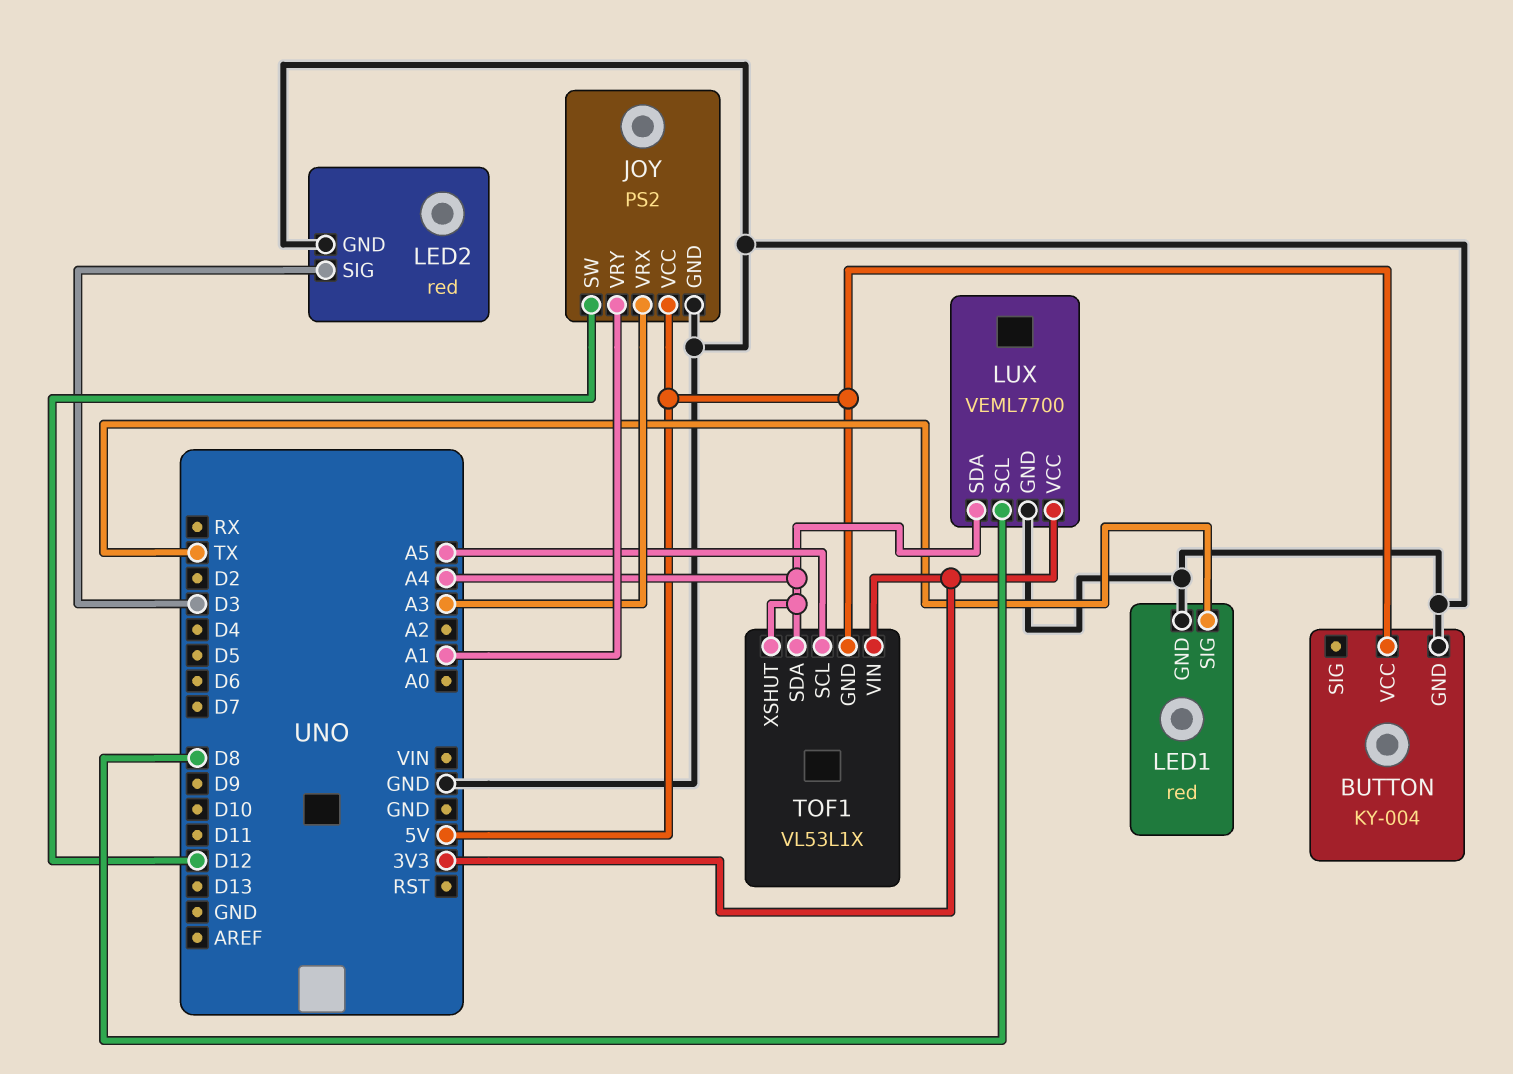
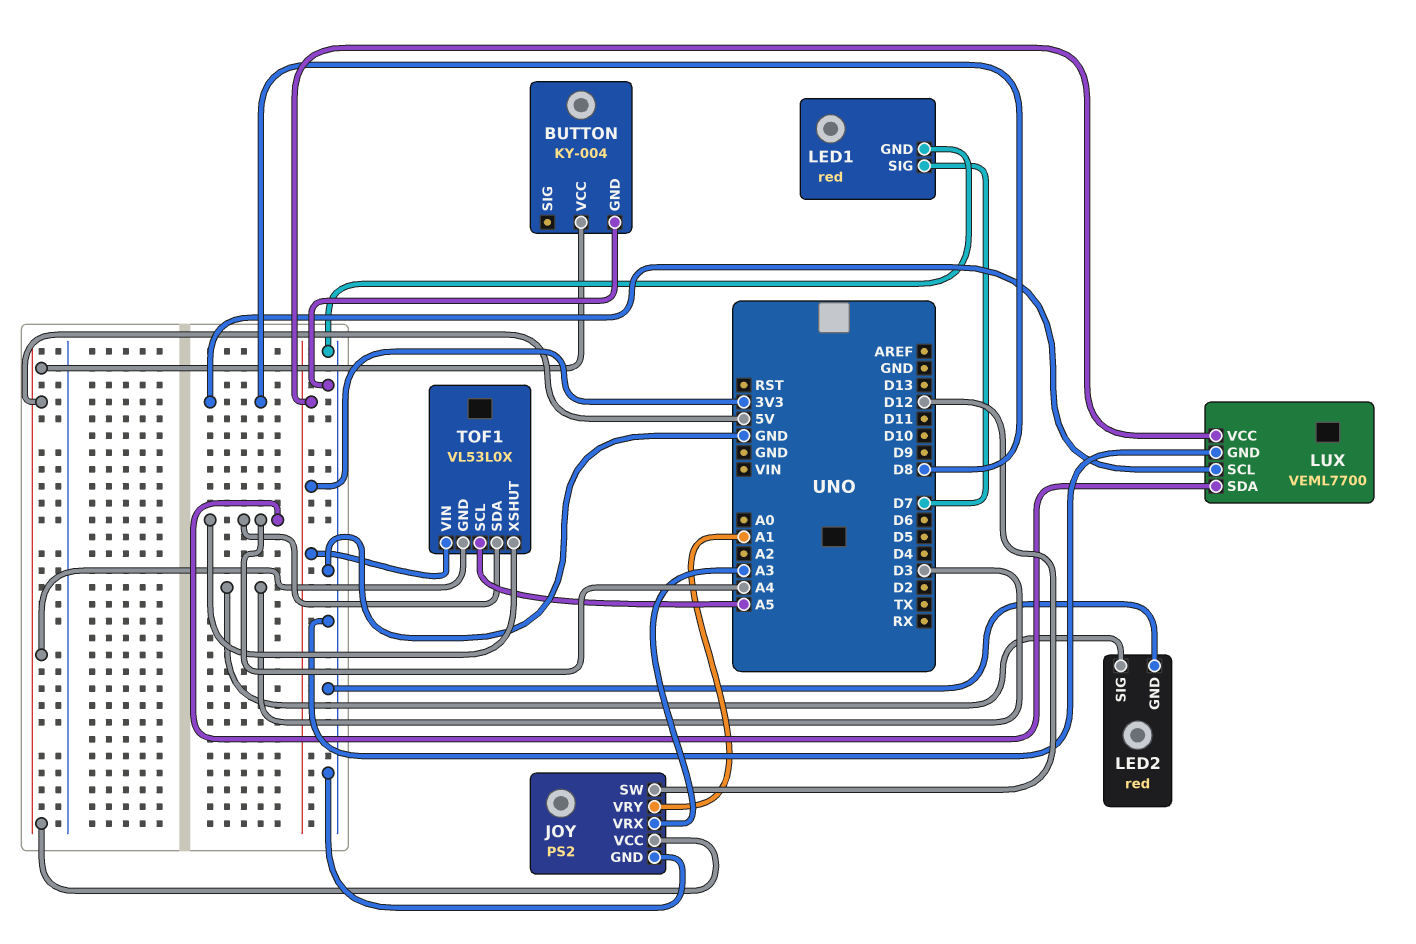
LED1 pin SIG: TX -> D7
TOF1: VL53L1X -> VL53L0X

